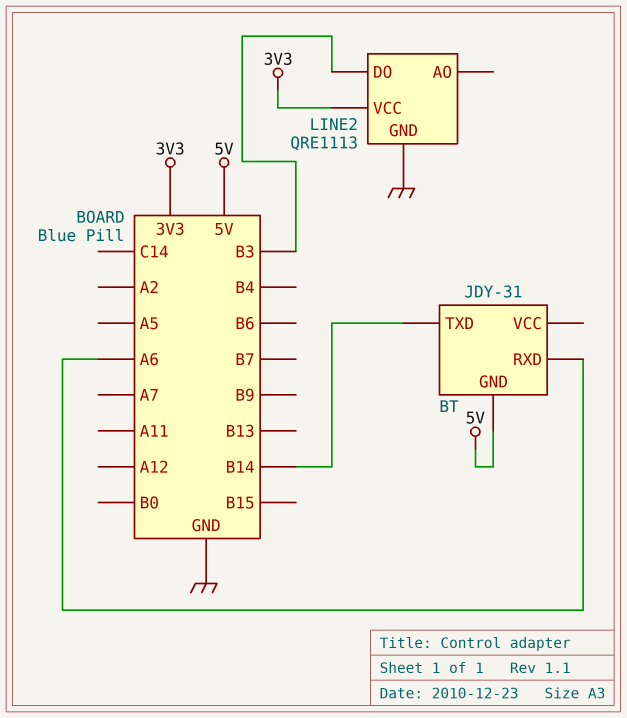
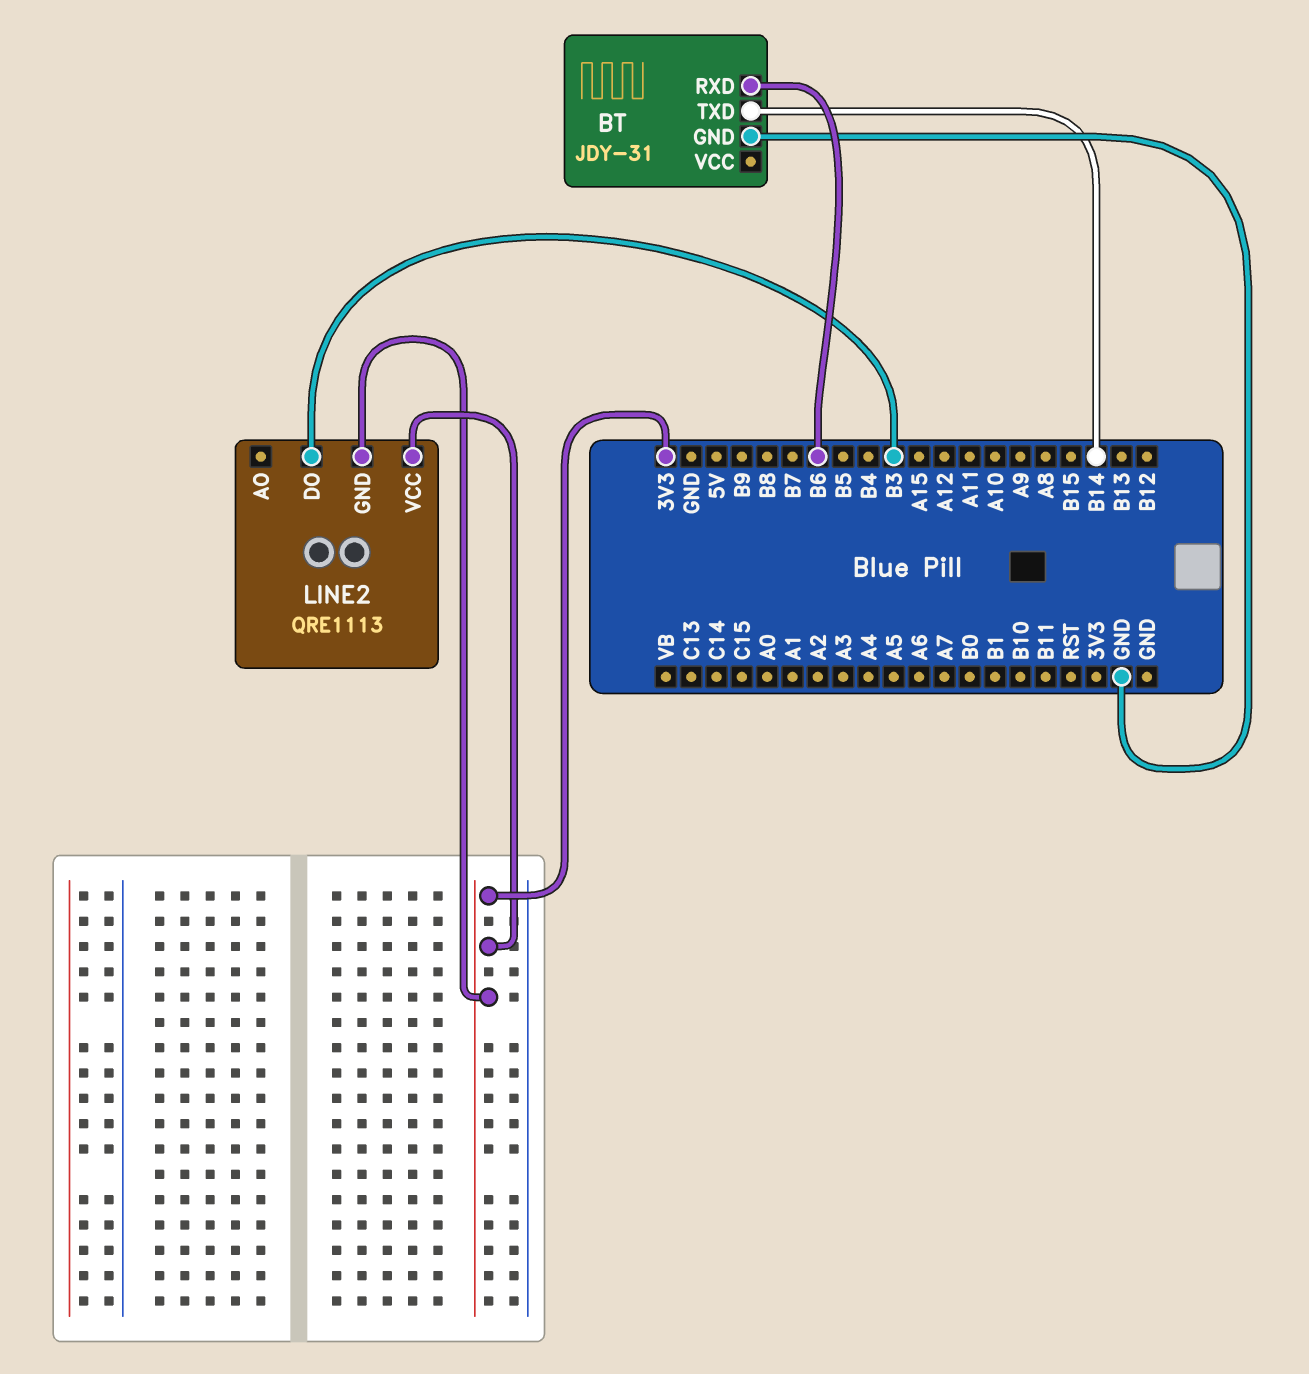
BT pin GND: 5V -> GND
BT pin RXD: A6 -> B6
LINE2 pin GND: GND -> 3V3

